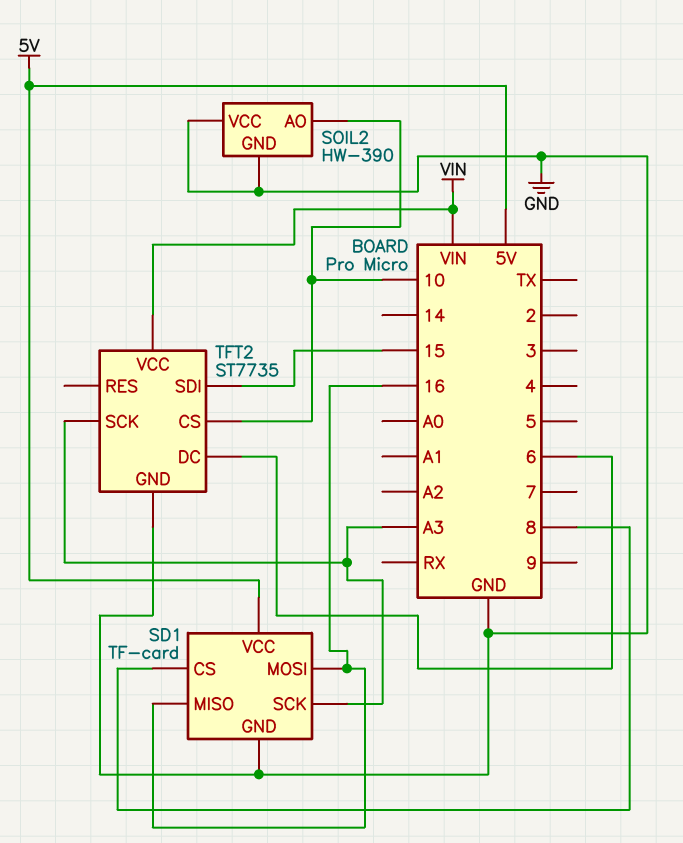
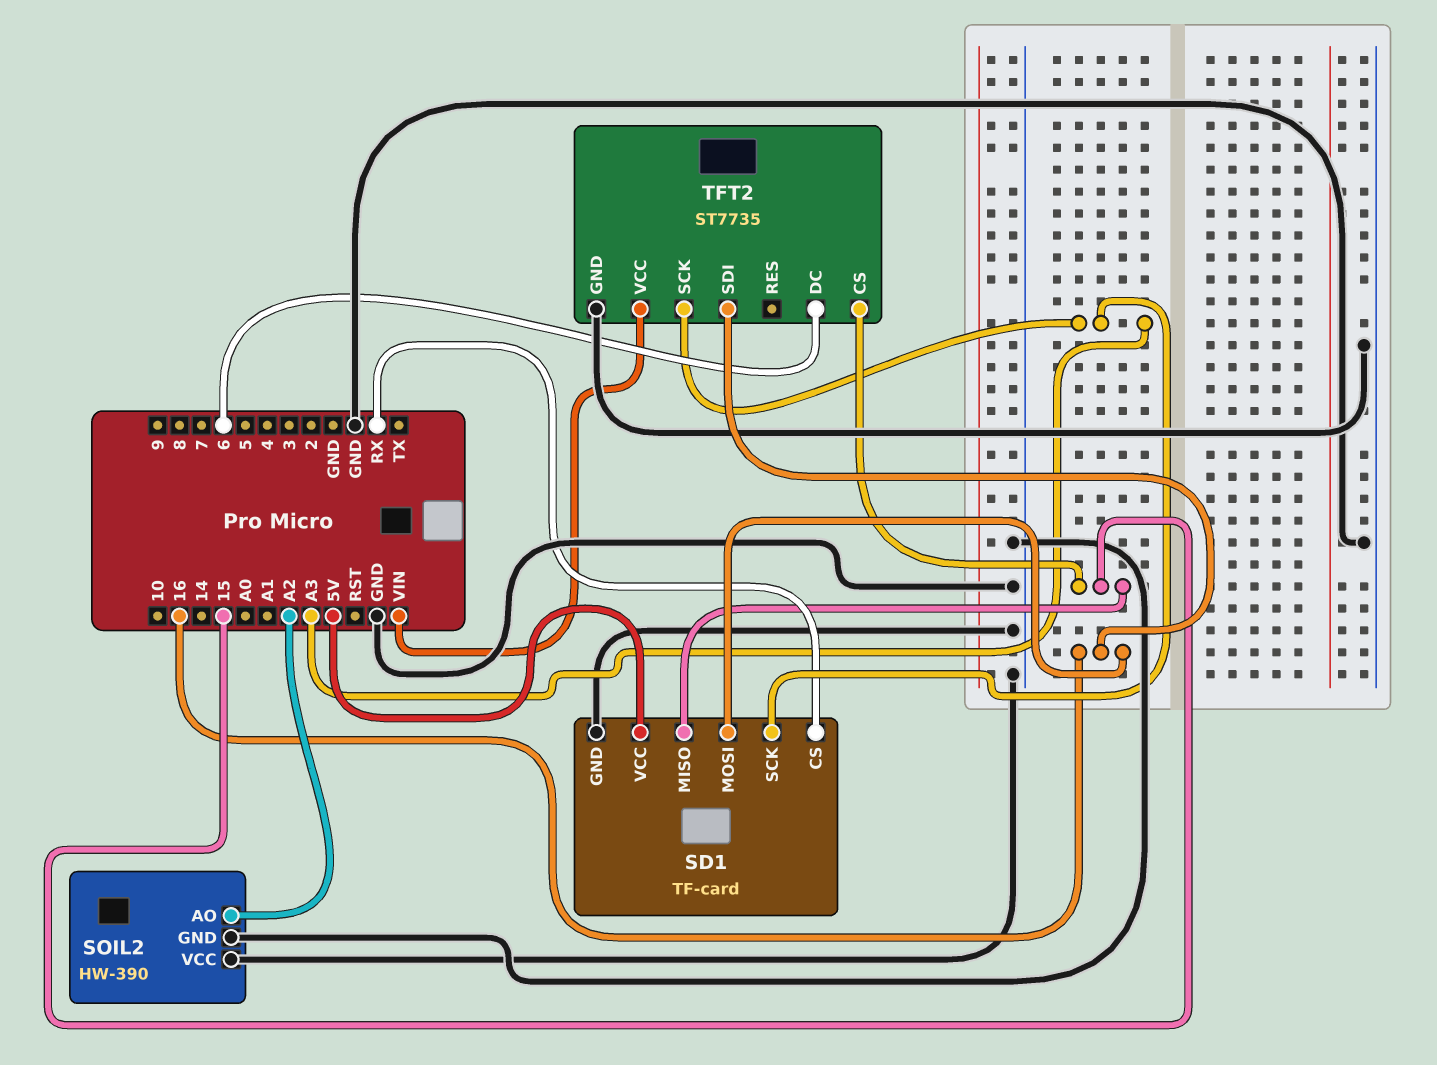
SD1 pin CS: 8 -> RX
SD1 pin MISO: 16 -> 15
SOIL2 pin AO: 10 -> A2
TFT2 pin CS: 10 -> 15
TFT2 pin SDI: 15 -> 16

